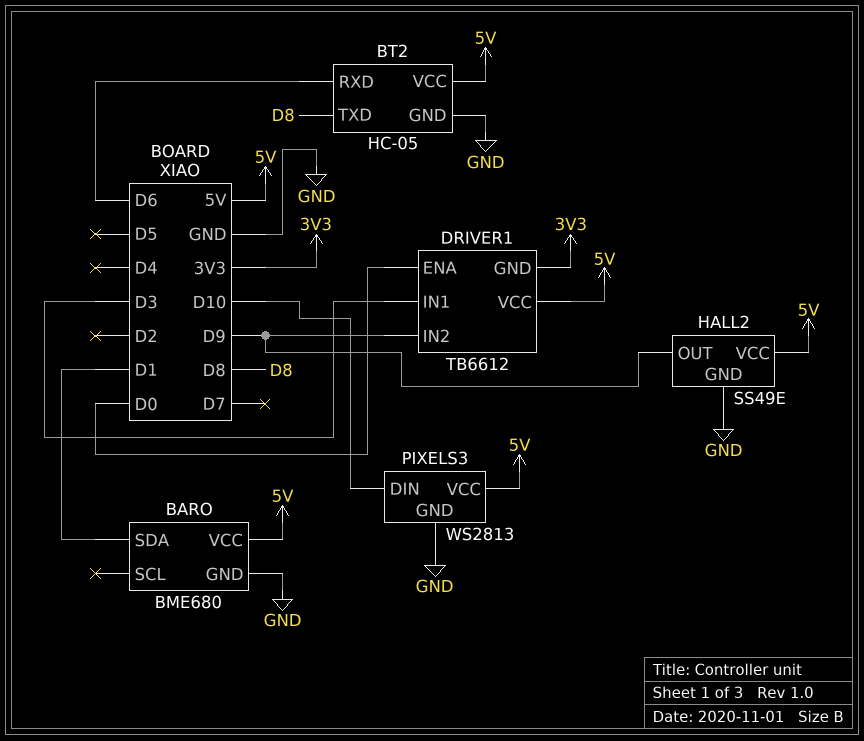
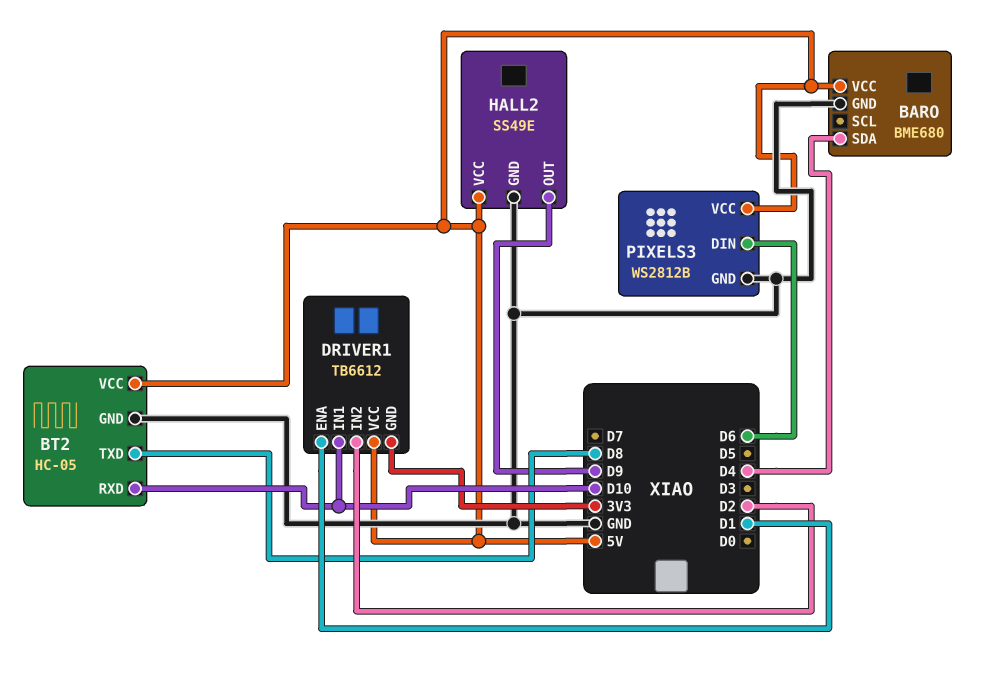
BARO pin SDA: D1 -> D4
BT2 pin RXD: D6 -> D10
DRIVER1 pin ENA: D0 -> D1
DRIVER1 pin IN1: D3 -> D10
DRIVER1 pin IN2: D9 -> D2
PIXELS3: WS2813 -> WS2812B
PIXELS3 pin DIN: D10 -> D6

